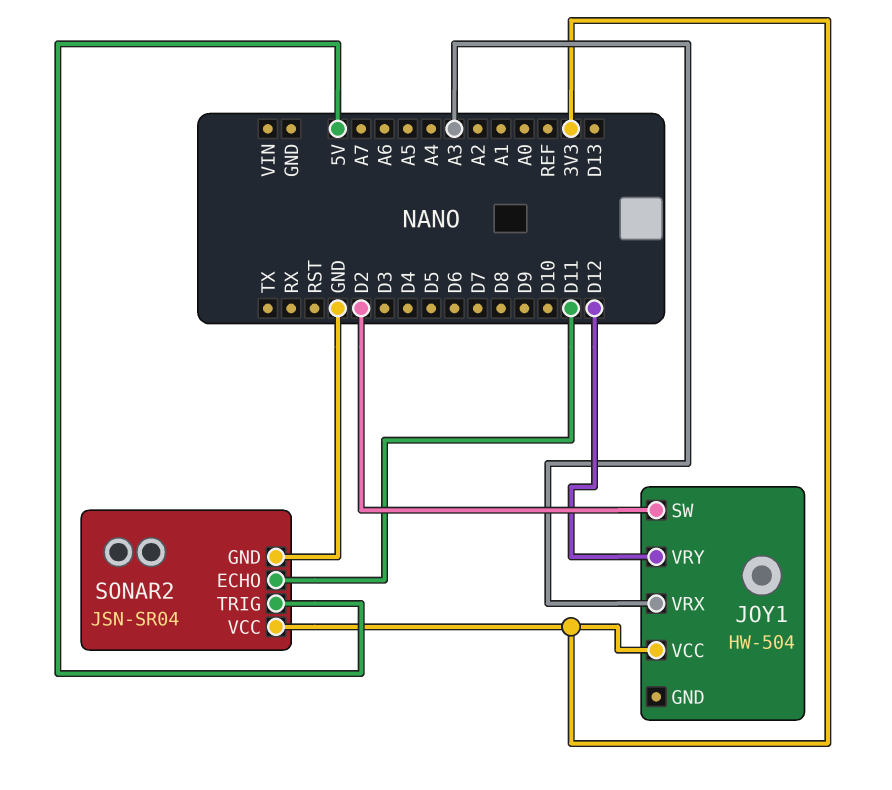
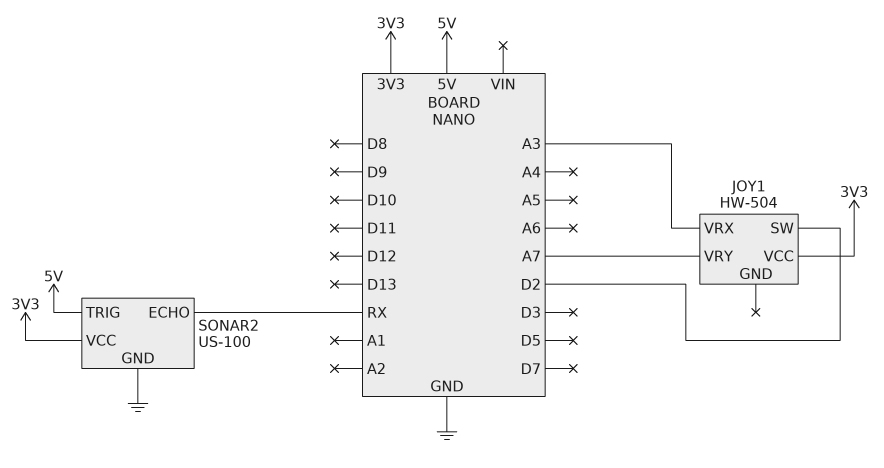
JOY1 pin VRY: D12 -> A7
SONAR2: JSN-SR04 -> US-100
SONAR2 pin ECHO: D11 -> RX

